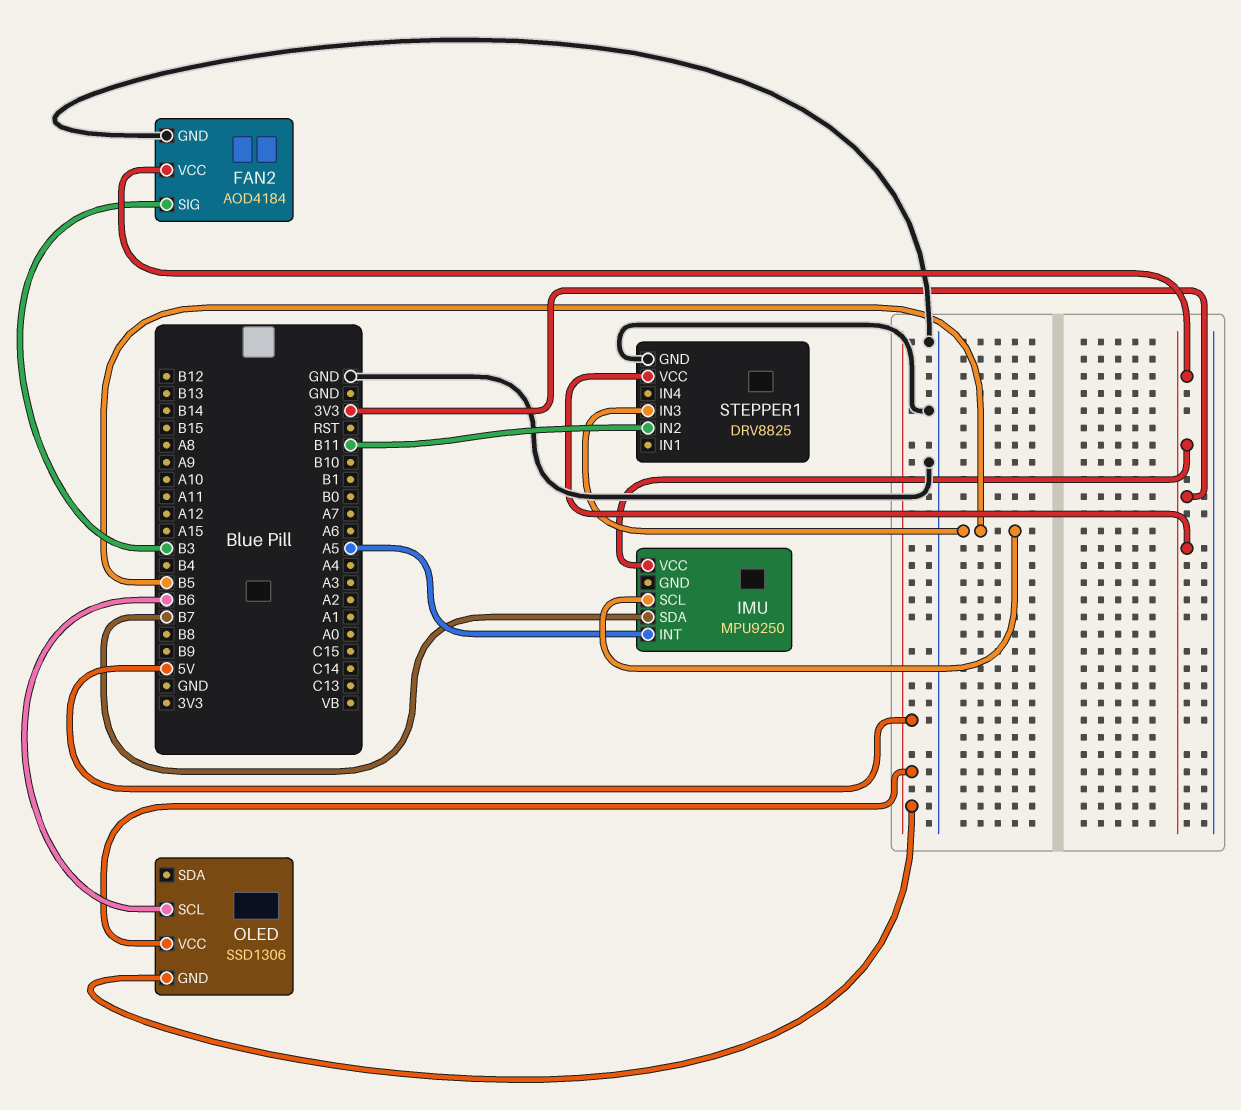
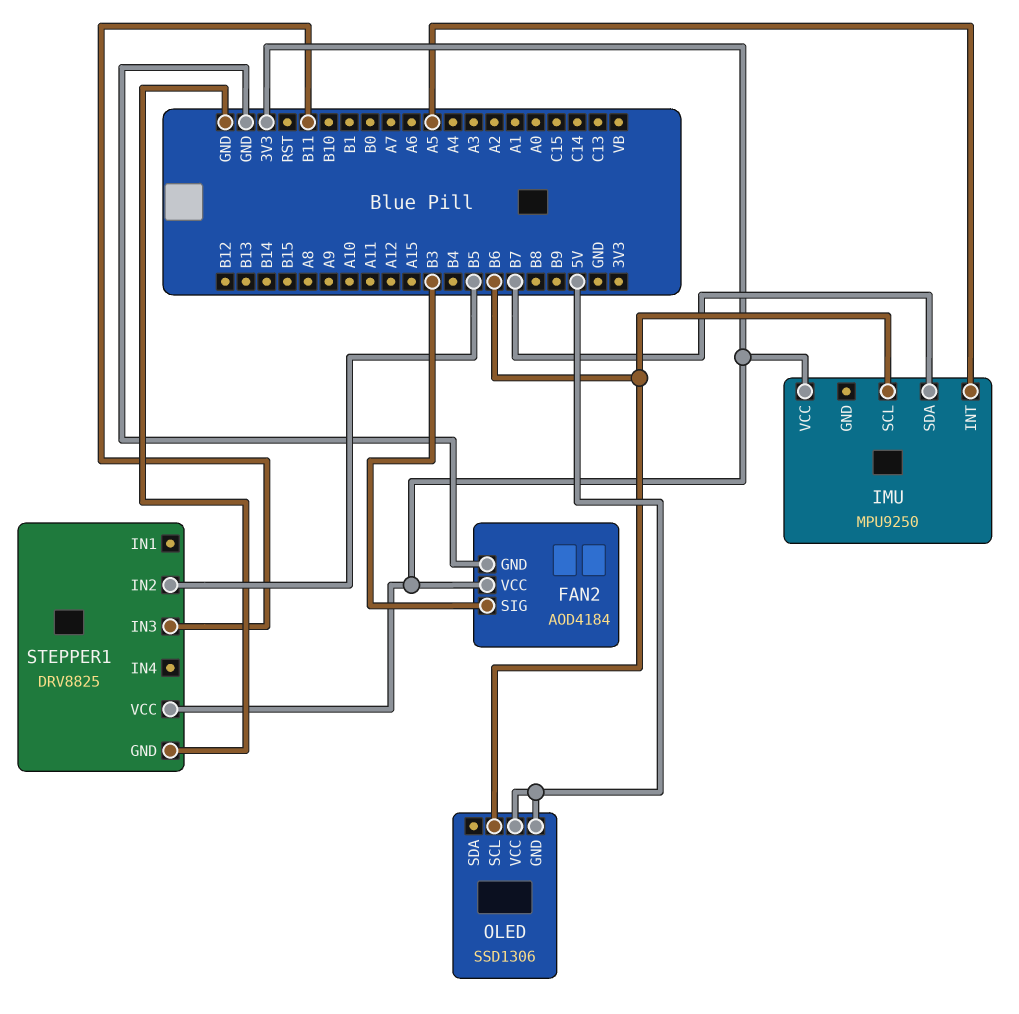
IMU pin SCL: B5 -> B6
STEPPER1 pin IN2: B11 -> B5
STEPPER1 pin IN3: B5 -> B11

